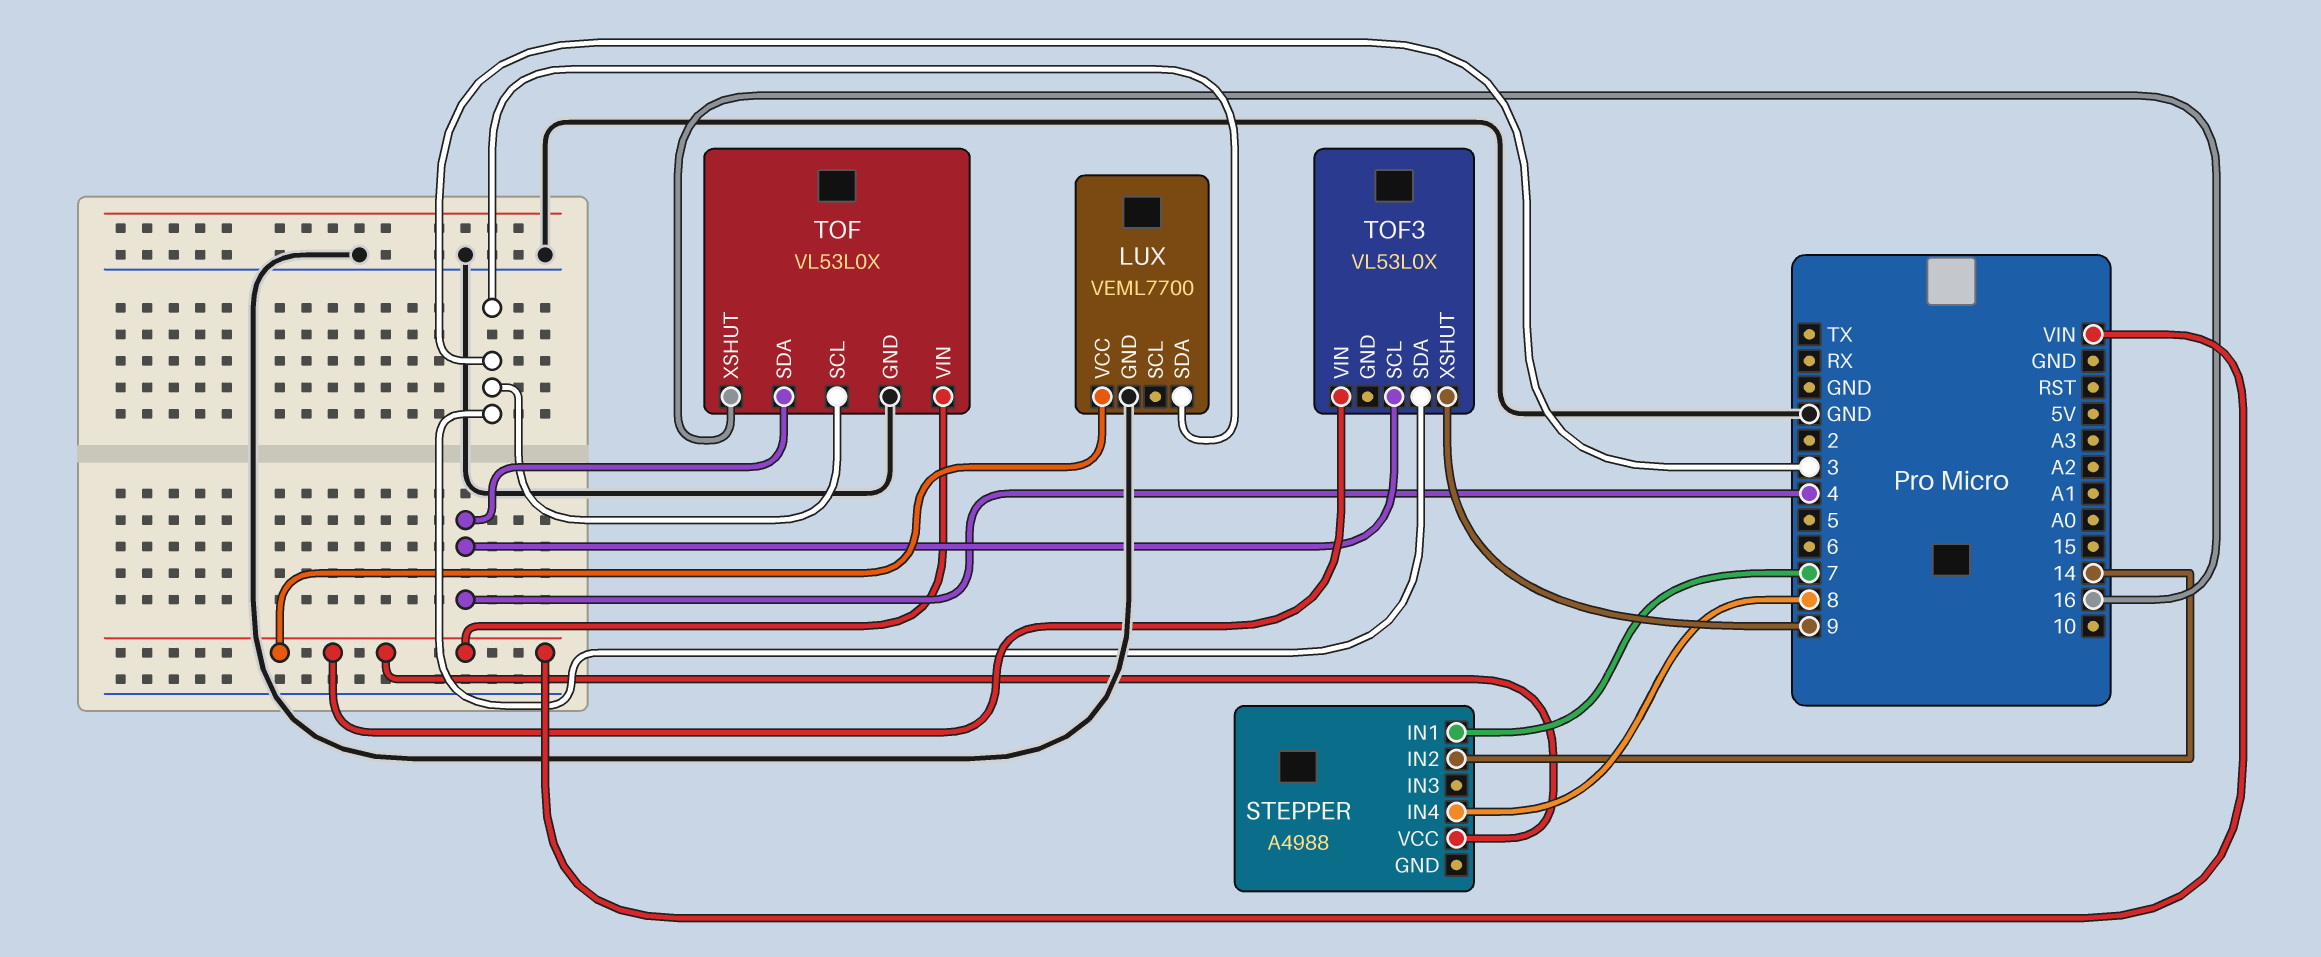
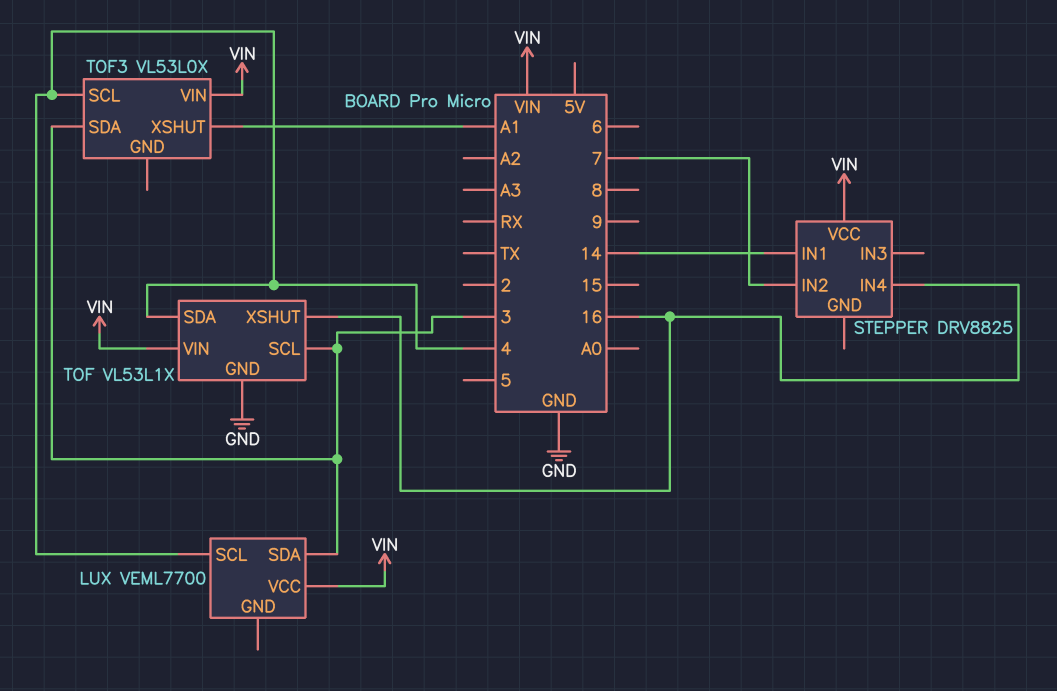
LUX pin GND: GND -> none
LUX pin SCL: none -> 4
STEPPER: A4988 -> DRV8825
STEPPER pin IN1: 7 -> 14
STEPPER pin IN2: 14 -> 7
STEPPER pin IN4: 8 -> 16
TOF: VL53L0X -> VL53L1X
TOF3 pin XSHUT: 9 -> A1

